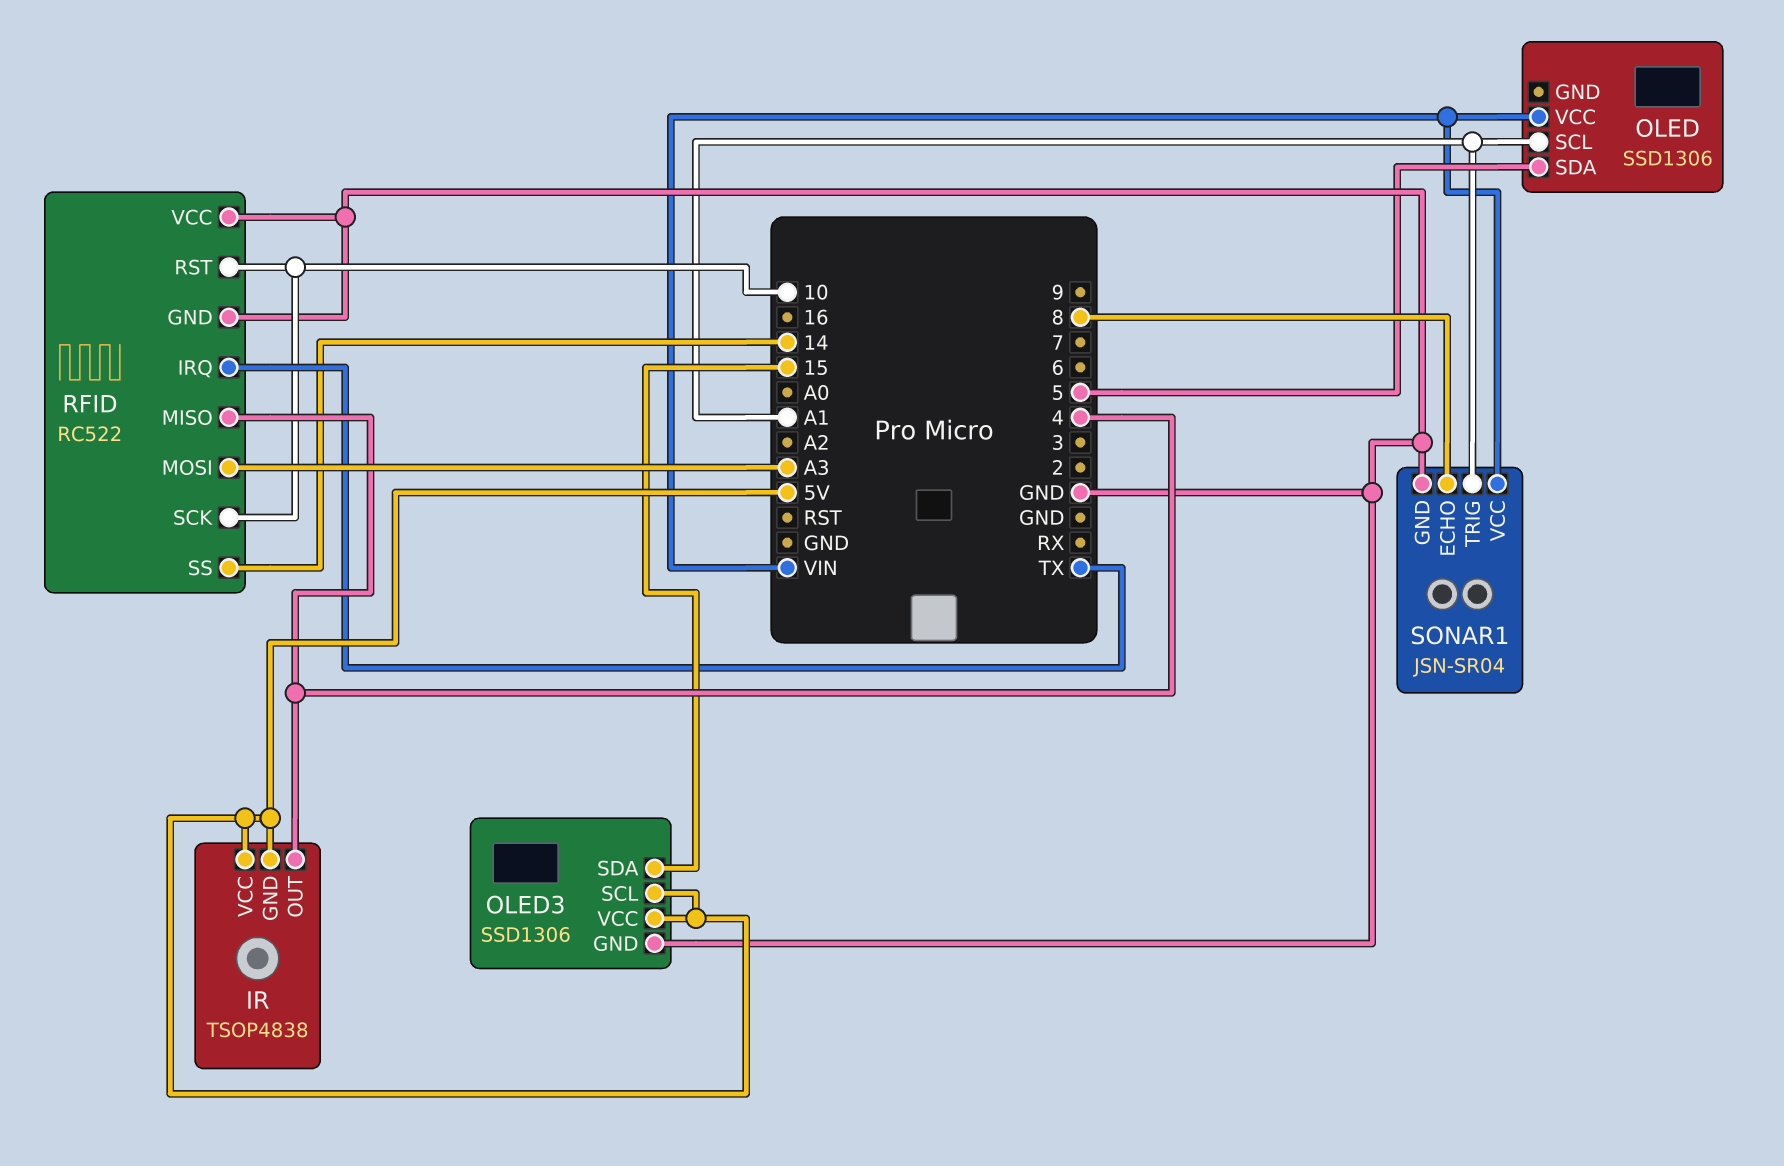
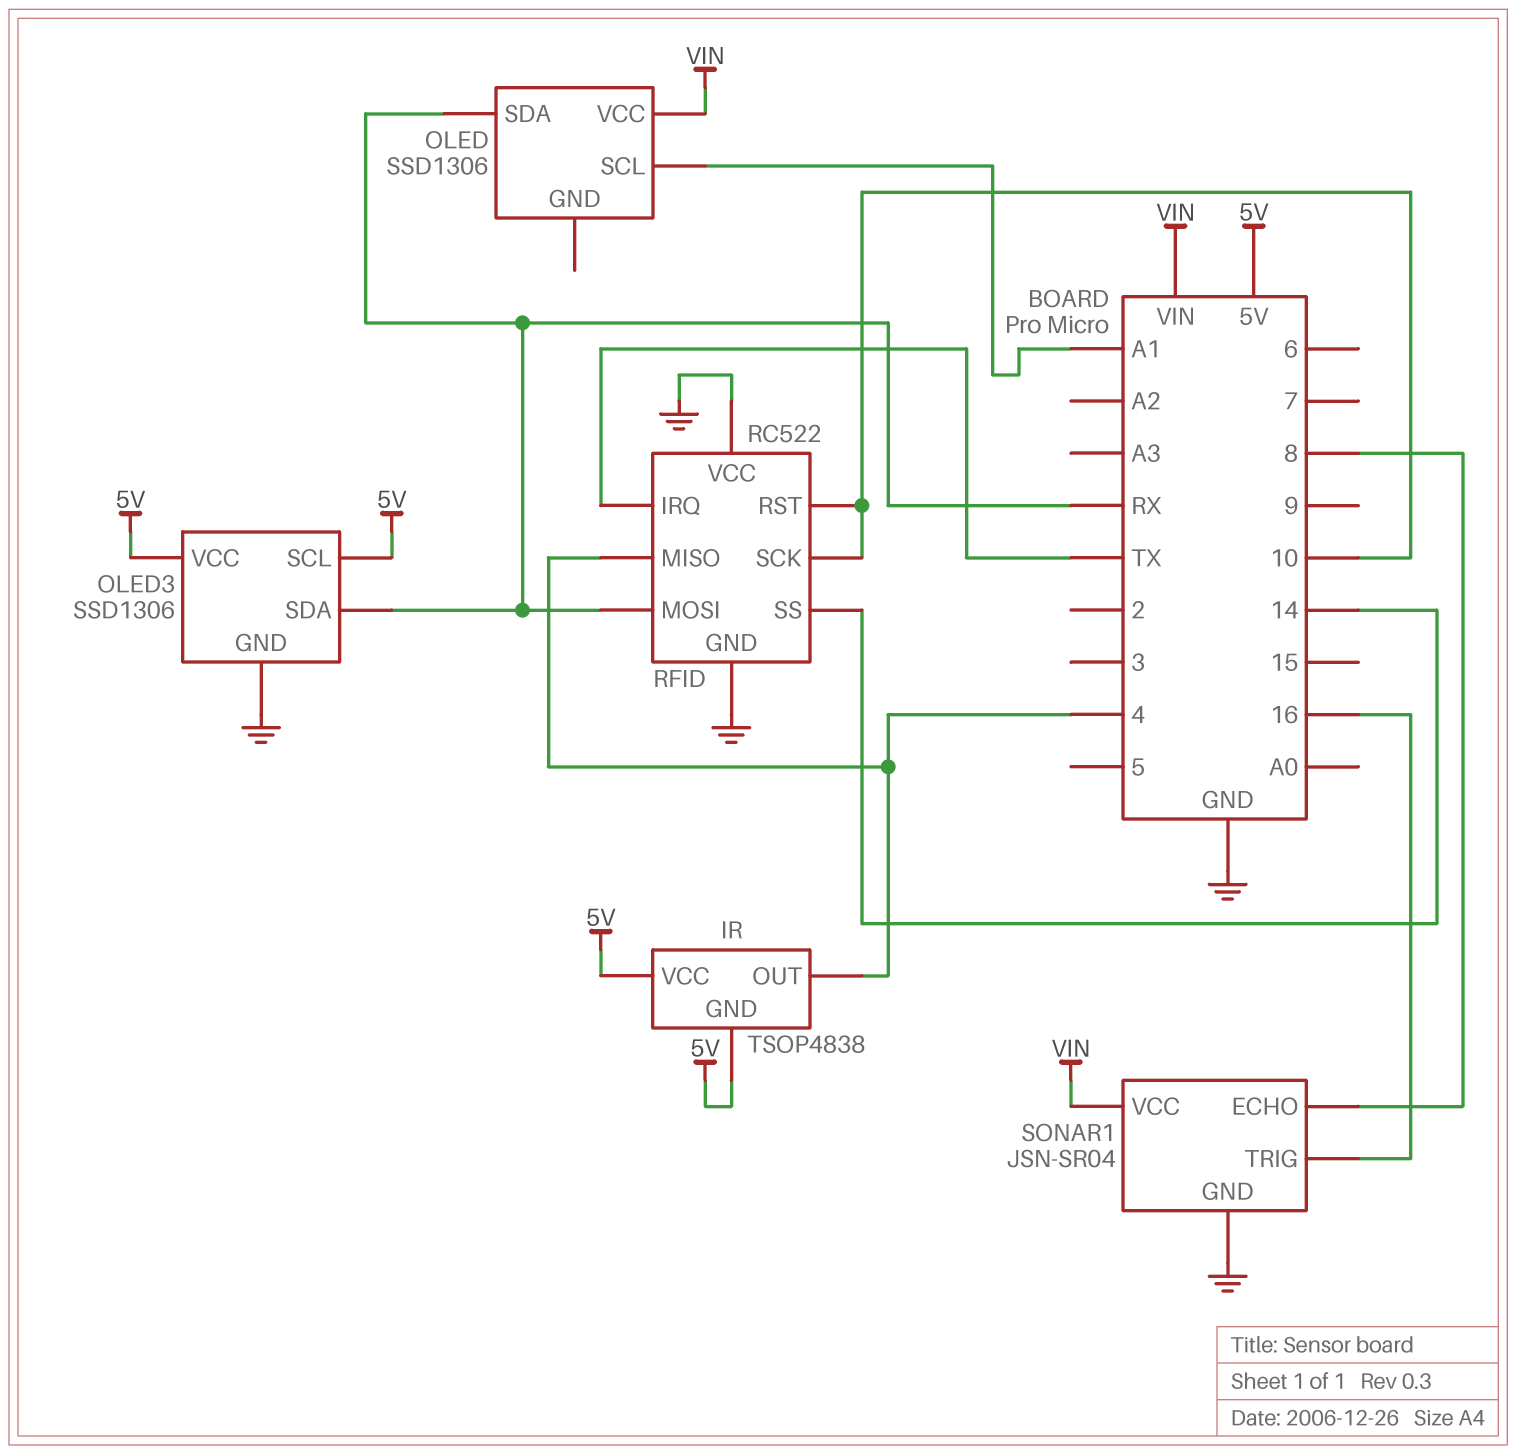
OLED pin SDA: 5 -> RX
OLED3 pin SDA: 15 -> RX
RFID pin MOSI: A3 -> RX
SONAR1 pin TRIG: A1 -> 16

